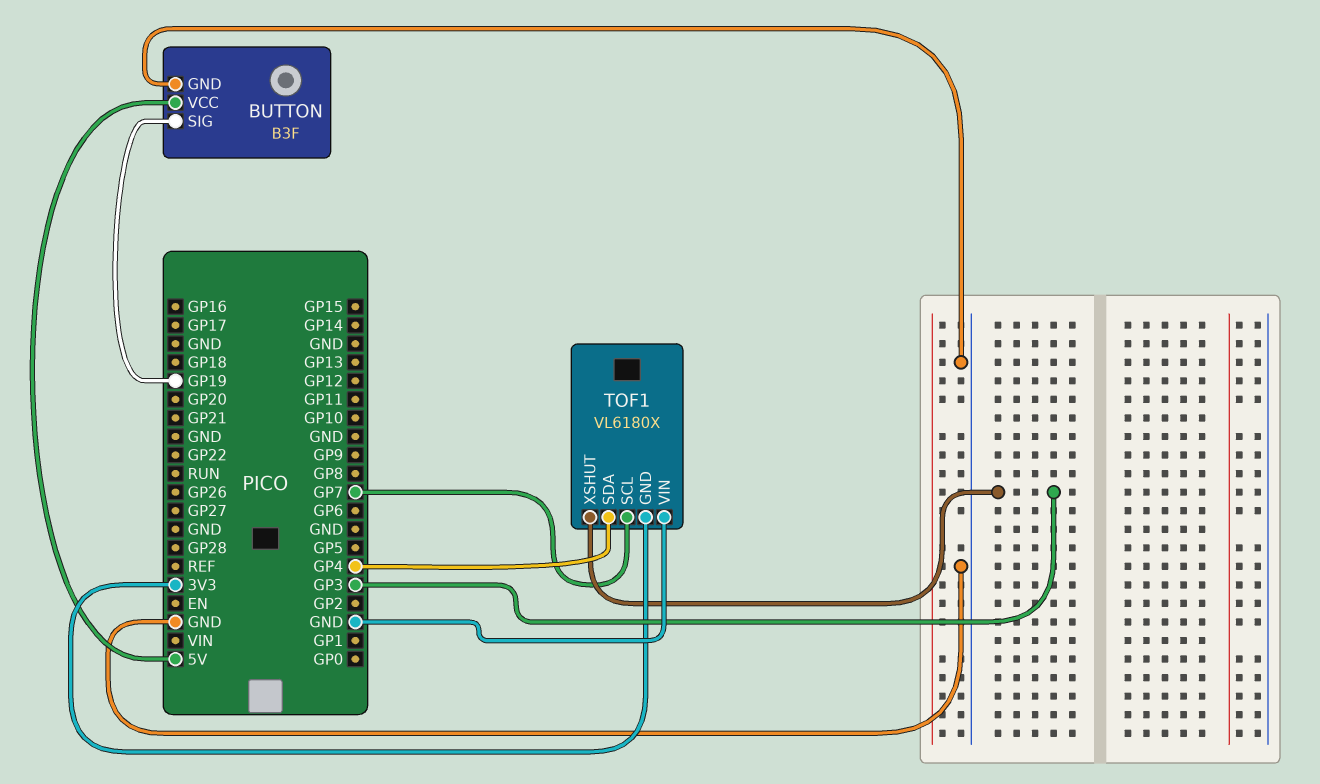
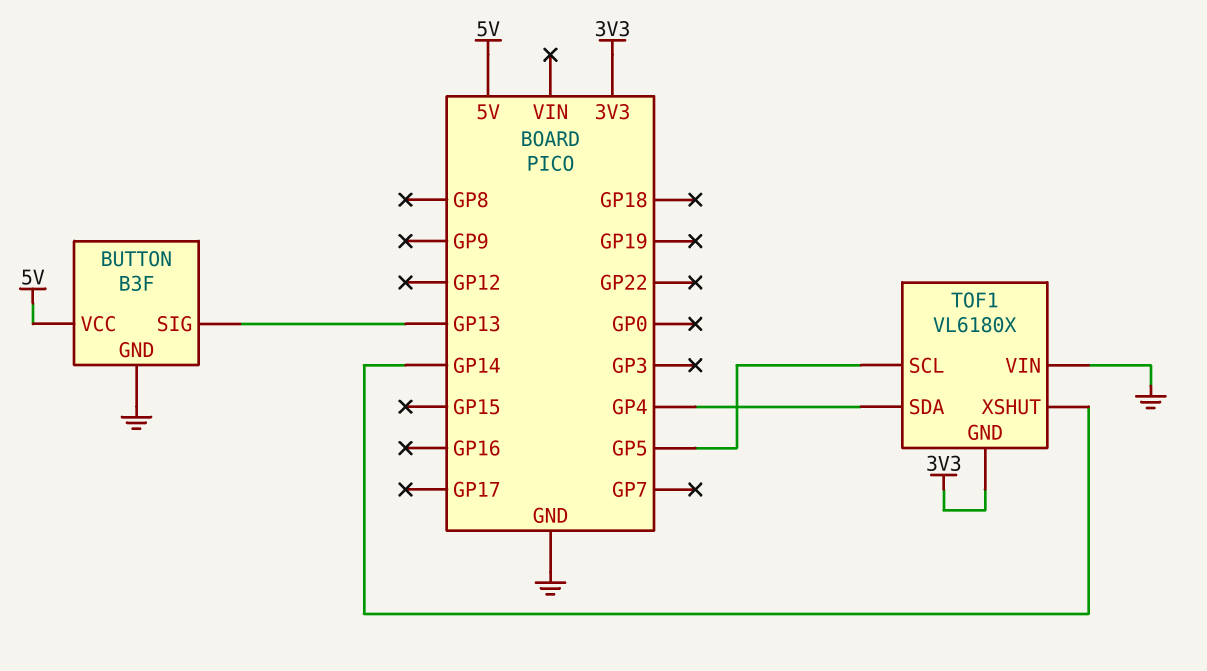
BUTTON pin SIG: GP19 -> GP13
TOF1 pin SCL: GP7 -> GP5
TOF1 pin XSHUT: GP3 -> GP14

